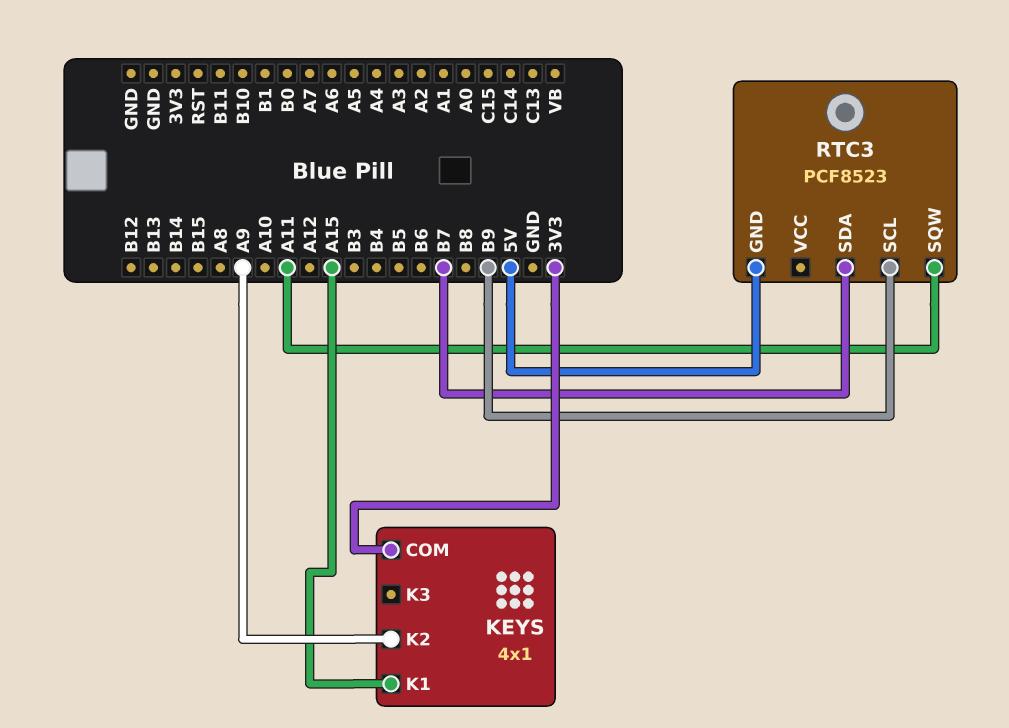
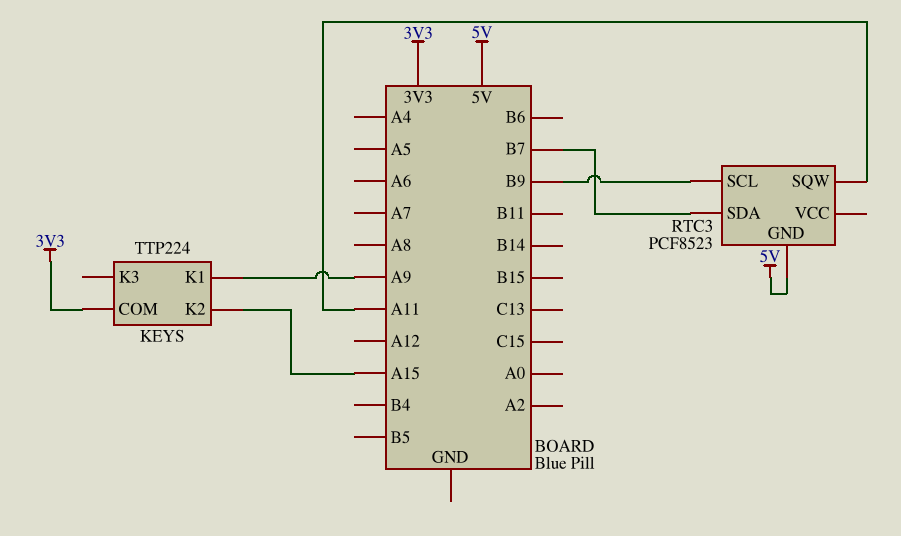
KEYS: 4x1 -> TTP224
KEYS pin K1: A15 -> A9
KEYS pin K2: A9 -> A15

